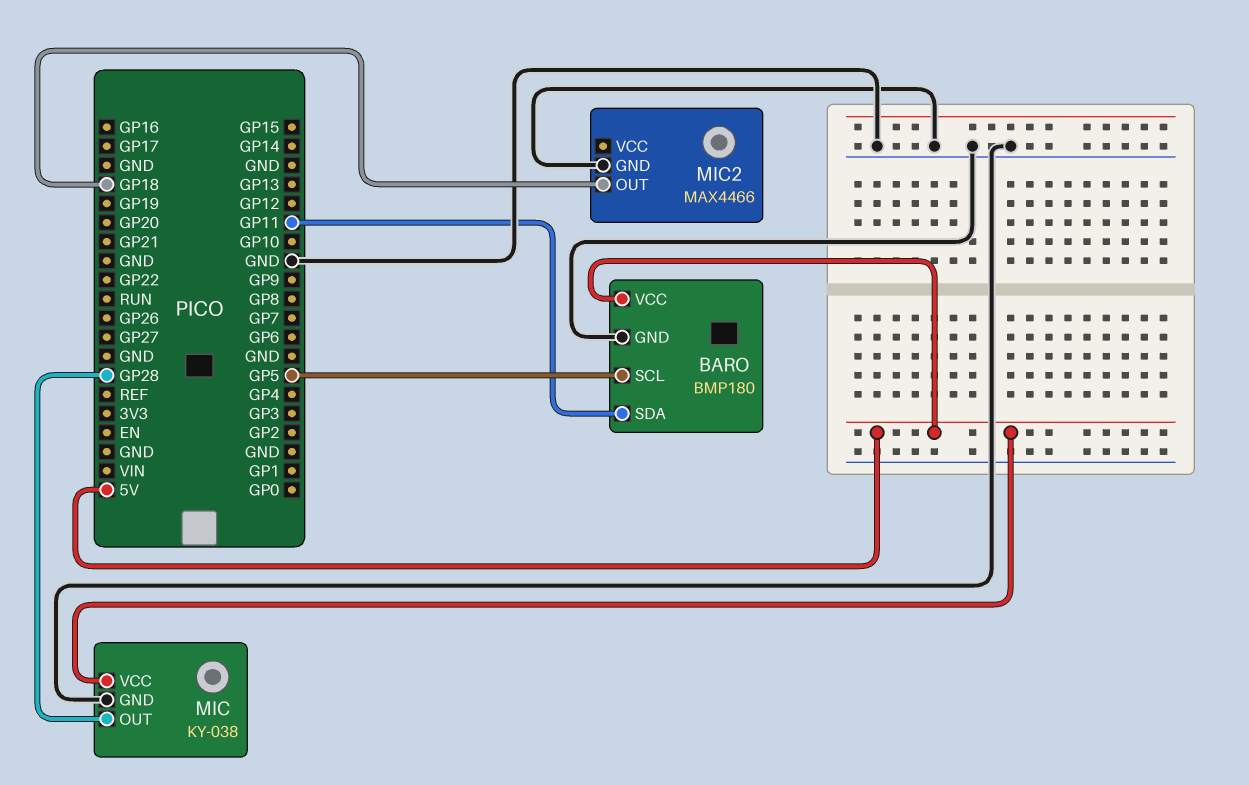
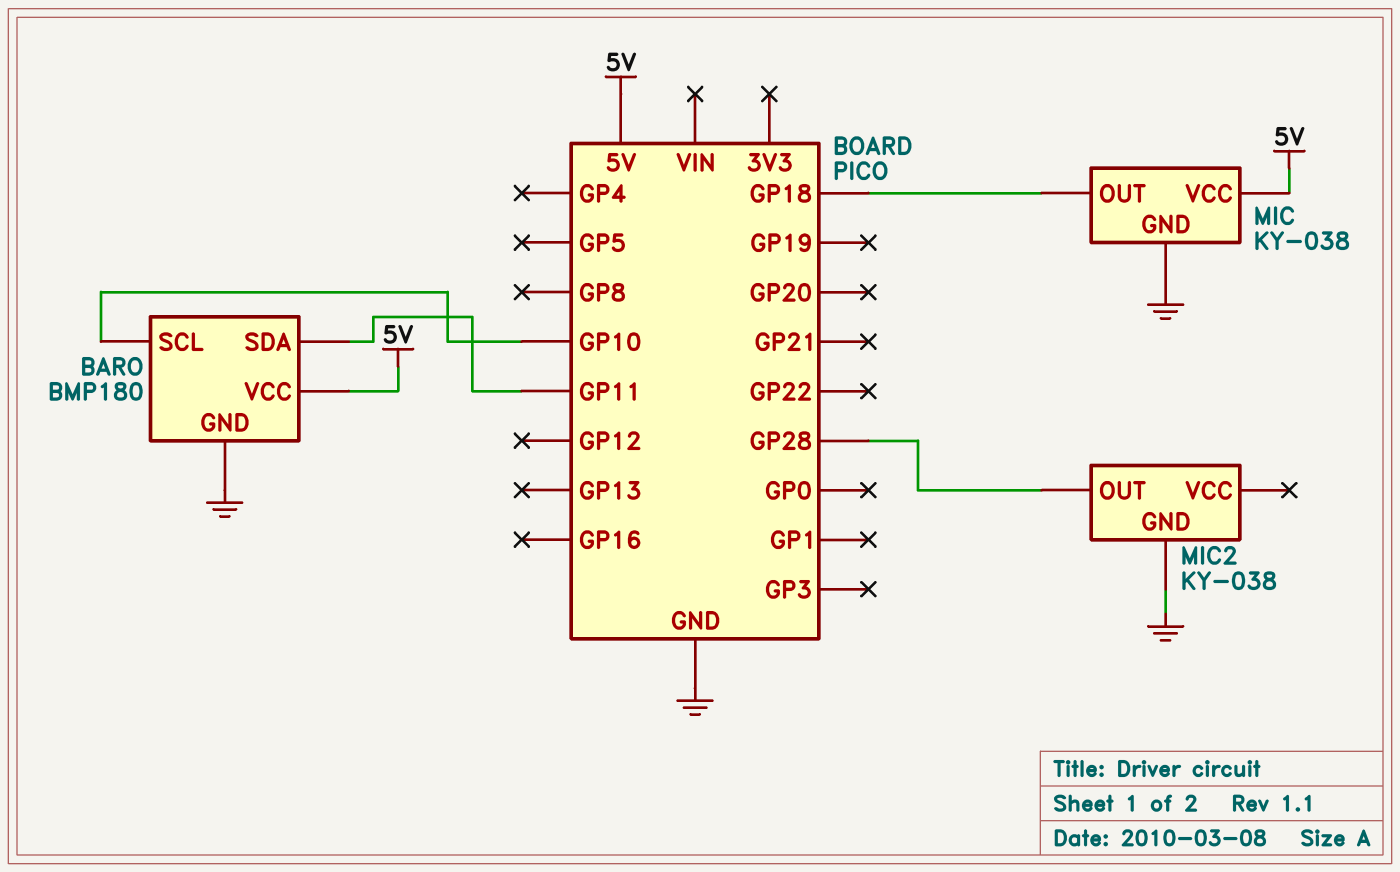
BARO pin SCL: GP5 -> GP10
MIC pin OUT: GP28 -> GP18
MIC2: MAX4466 -> KY-038
MIC2 pin OUT: GP18 -> GP28

